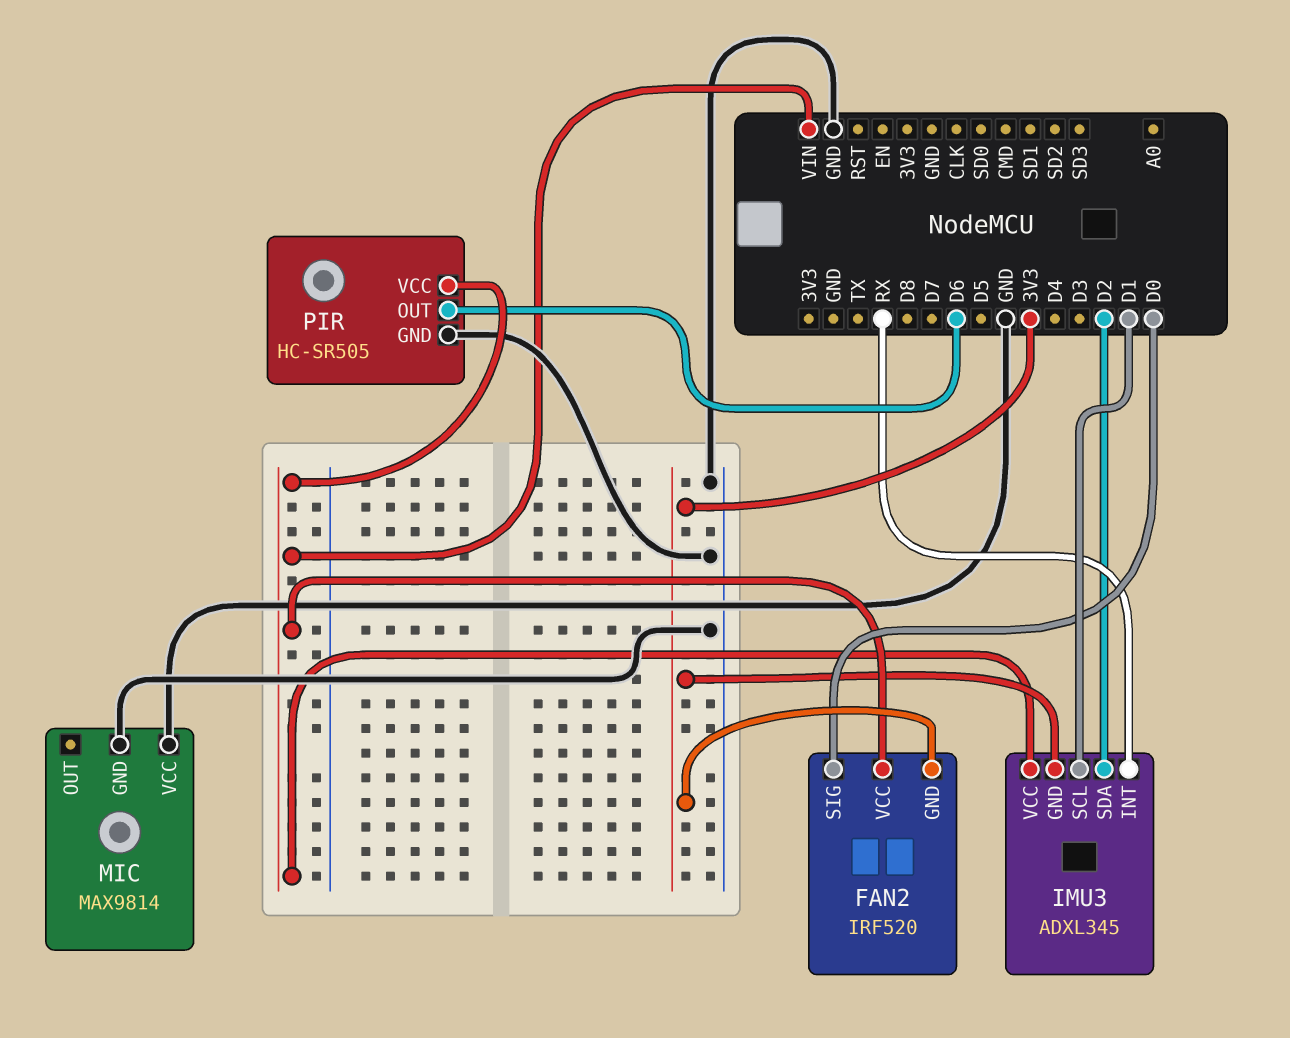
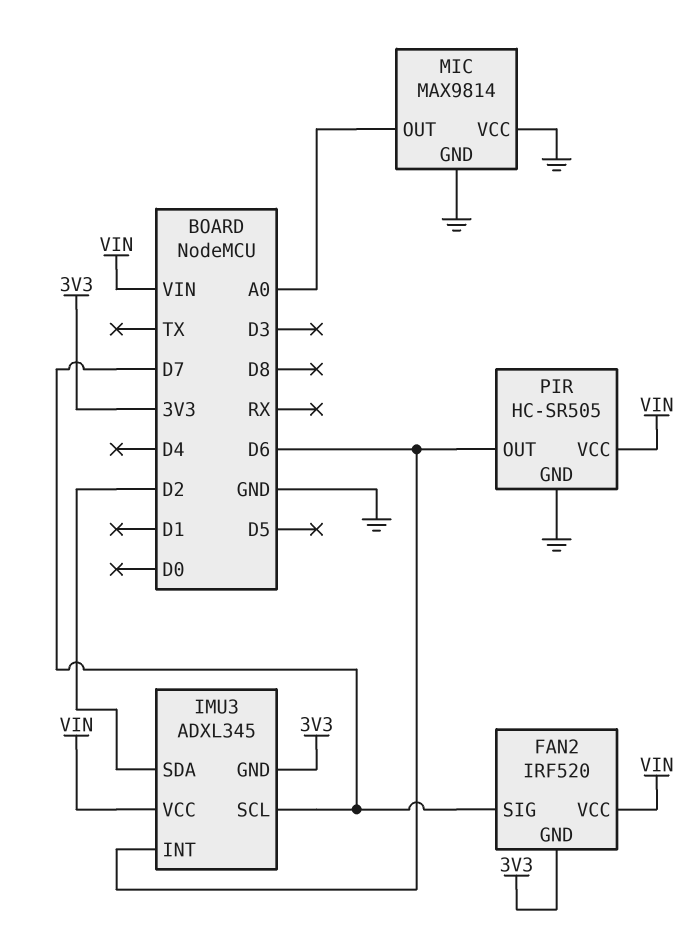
FAN2 pin SIG: D0 -> D7
IMU3 pin INT: RX -> D6
IMU3 pin SCL: D1 -> D7
MIC pin OUT: none -> A0

